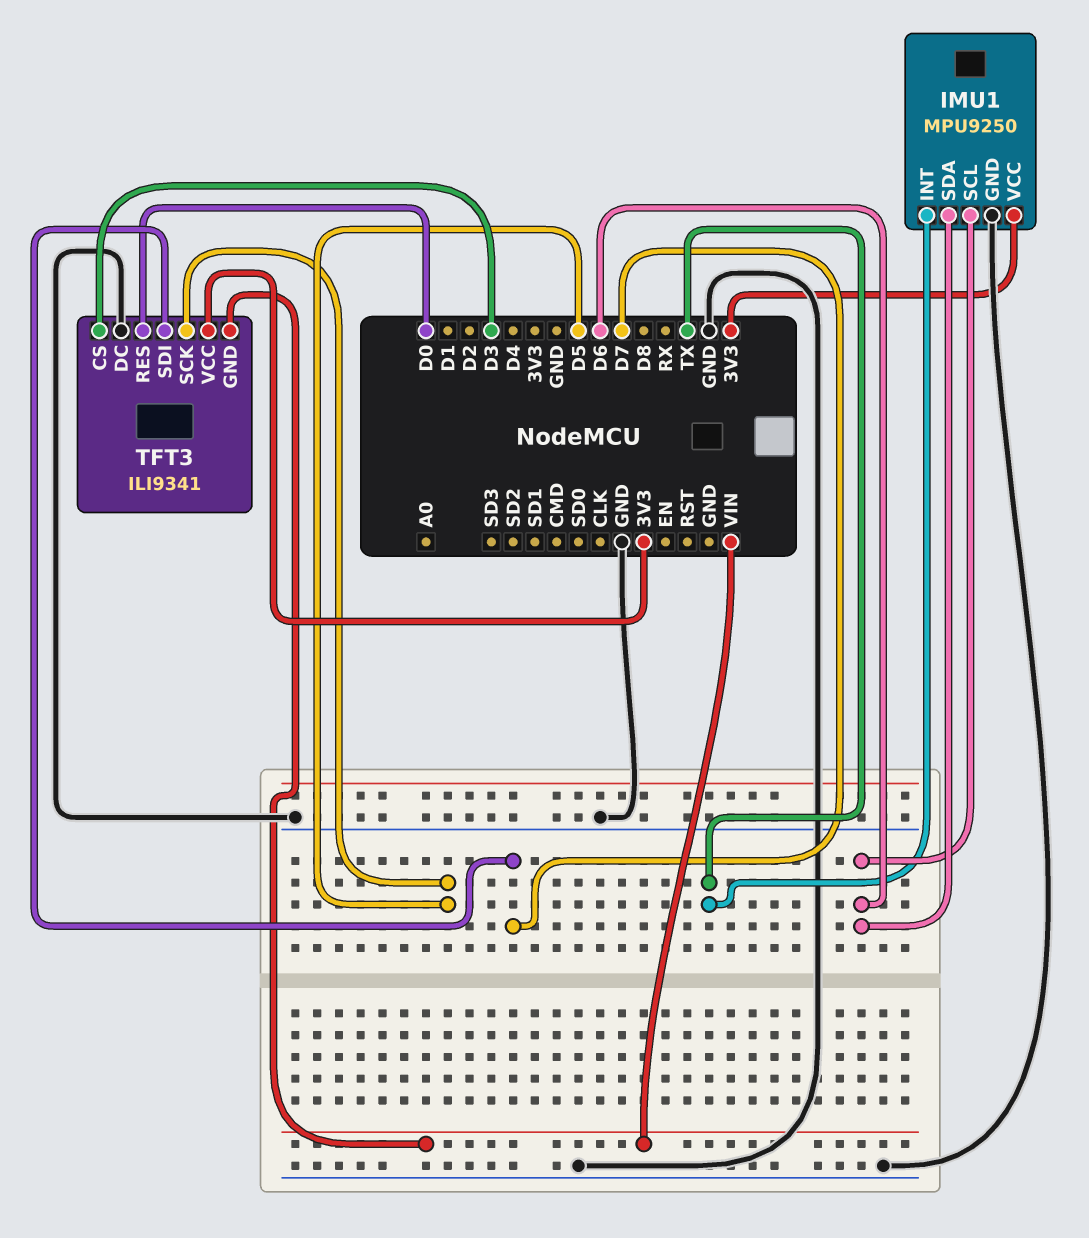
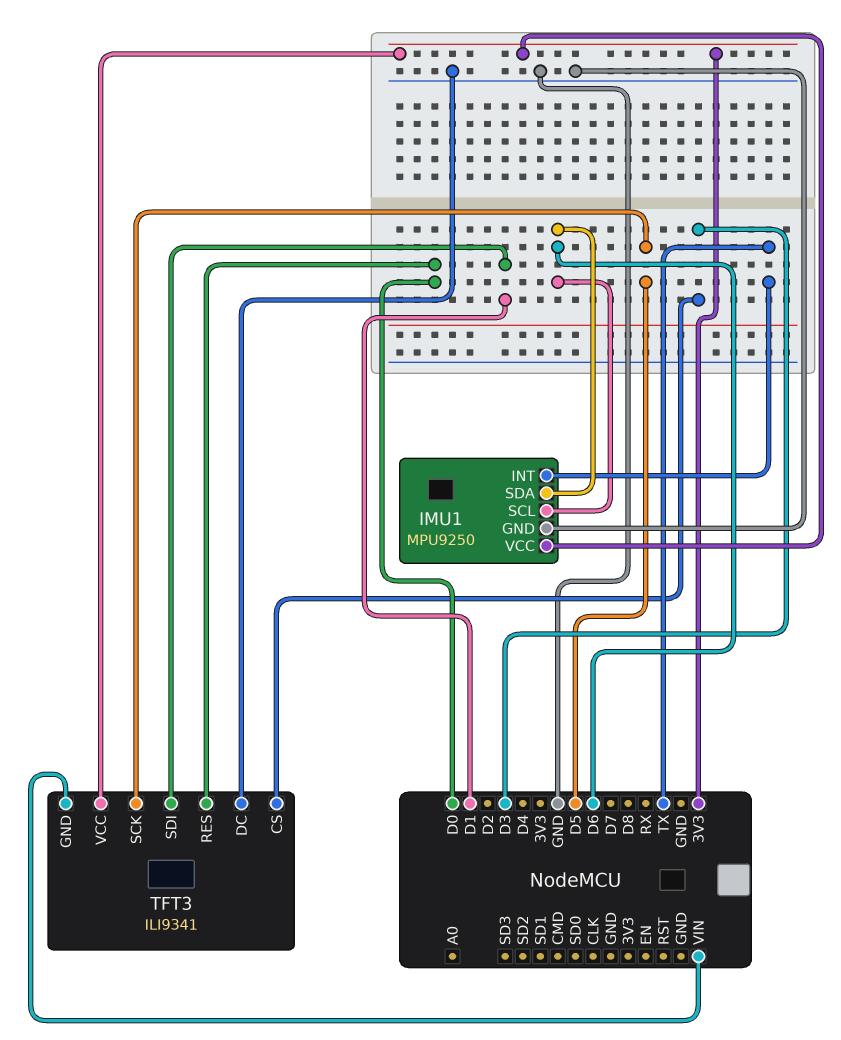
TFT3 pin SDI: D7 -> D1

